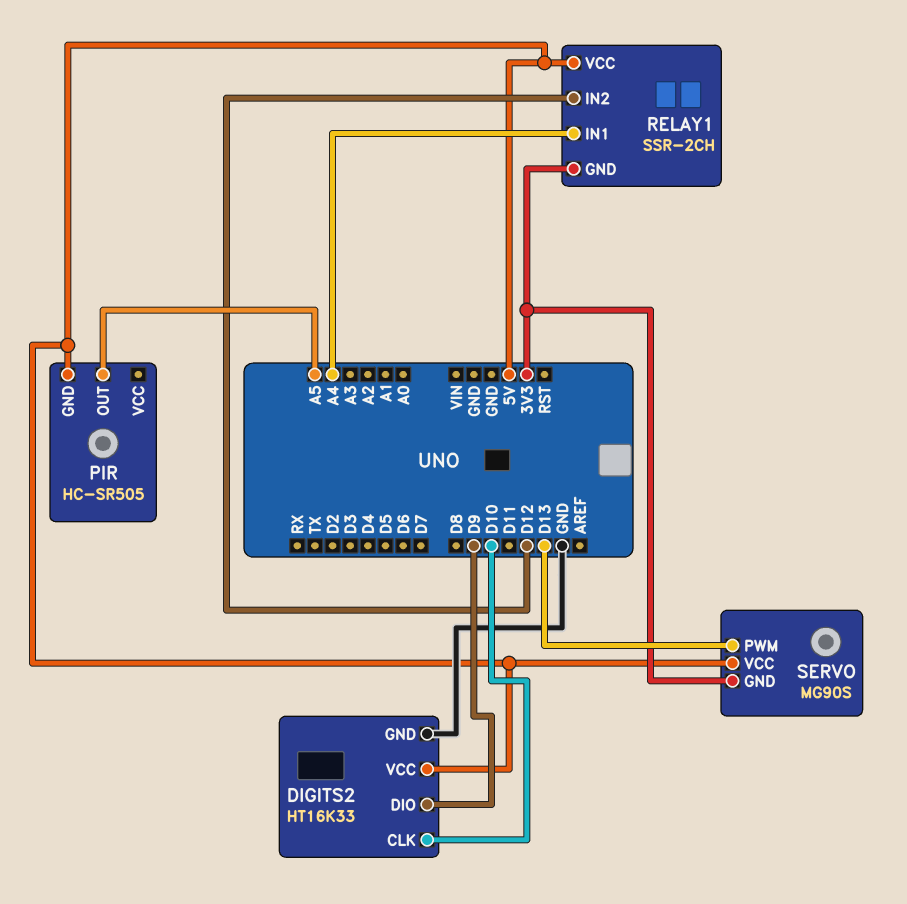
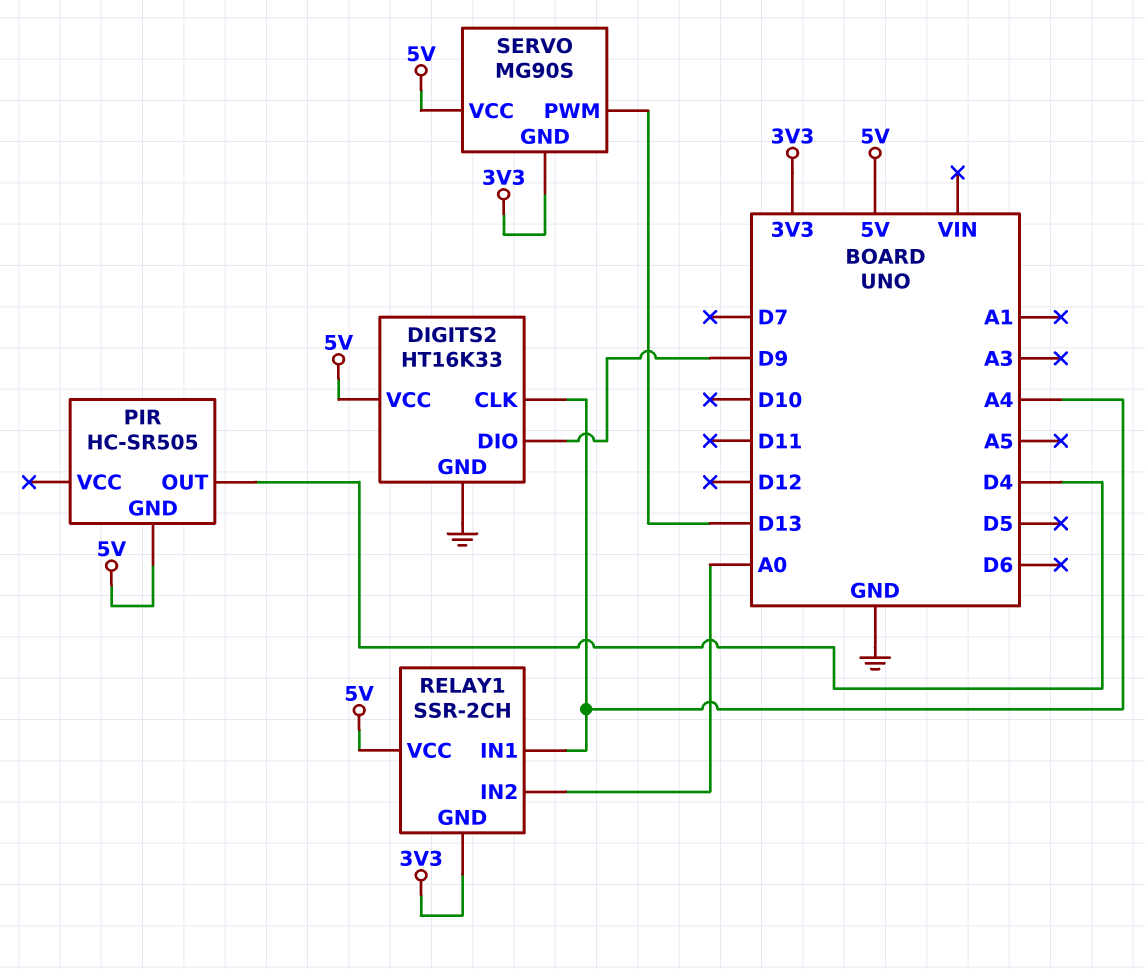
DIGITS2 pin CLK: D10 -> A4
PIR pin OUT: A5 -> D4
RELAY1 pin IN2: D12 -> A0

